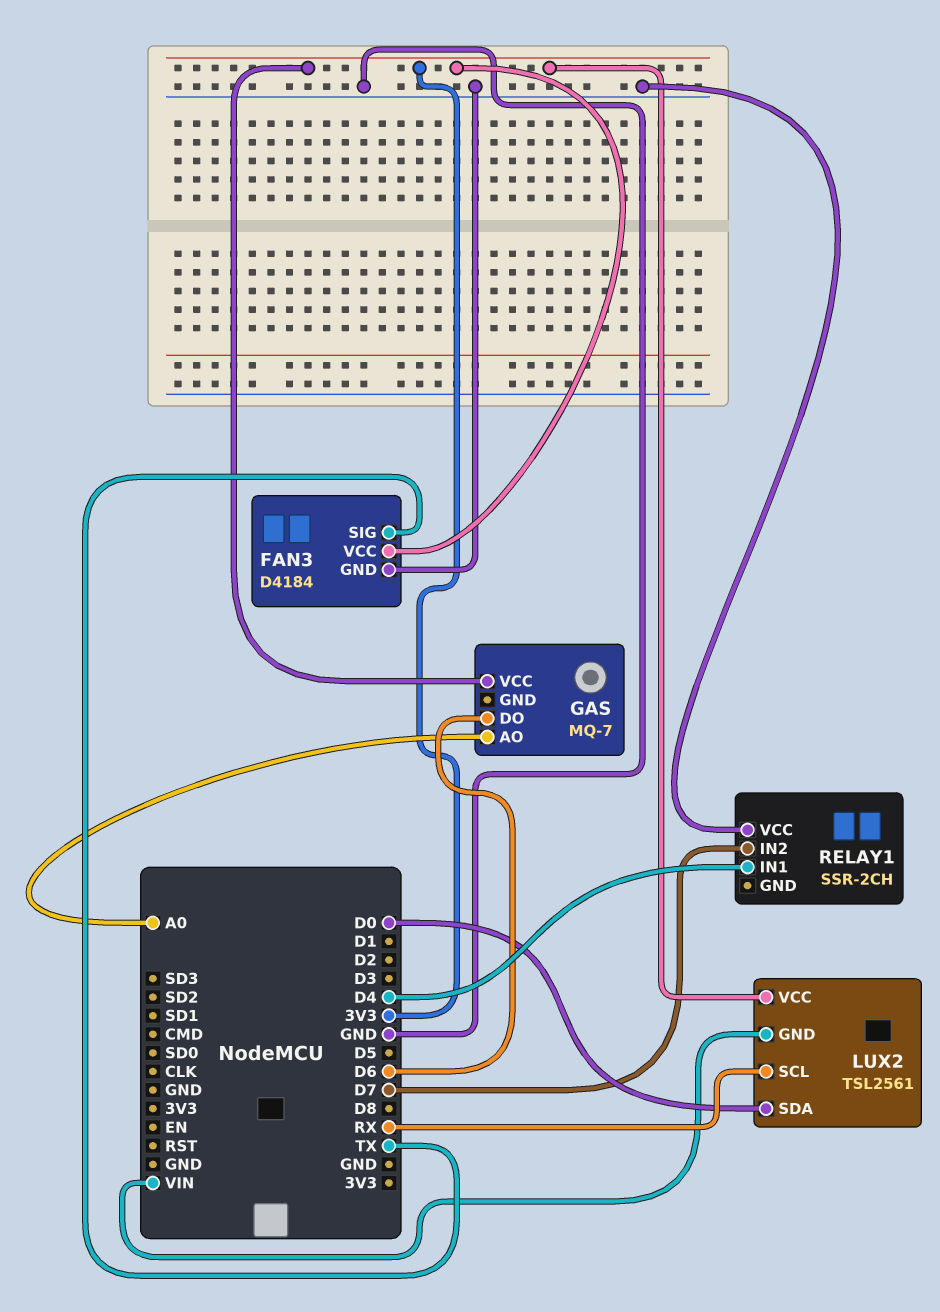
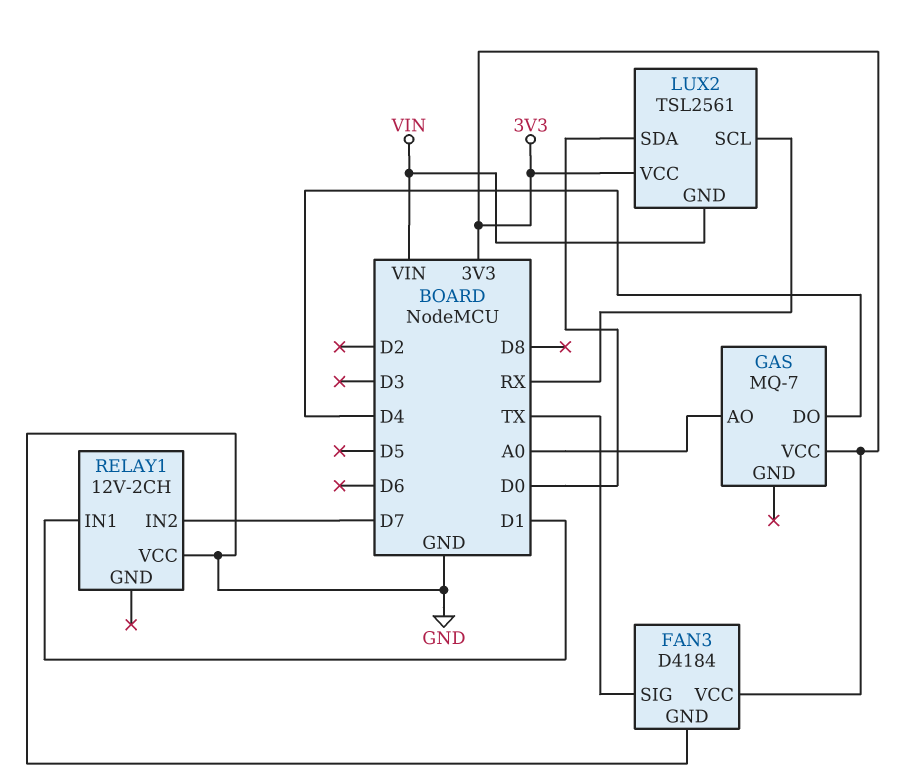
GAS pin DO: D6 -> D4
RELAY1: SSR-2CH -> 12V-2CH
RELAY1 pin IN1: D4 -> D1

